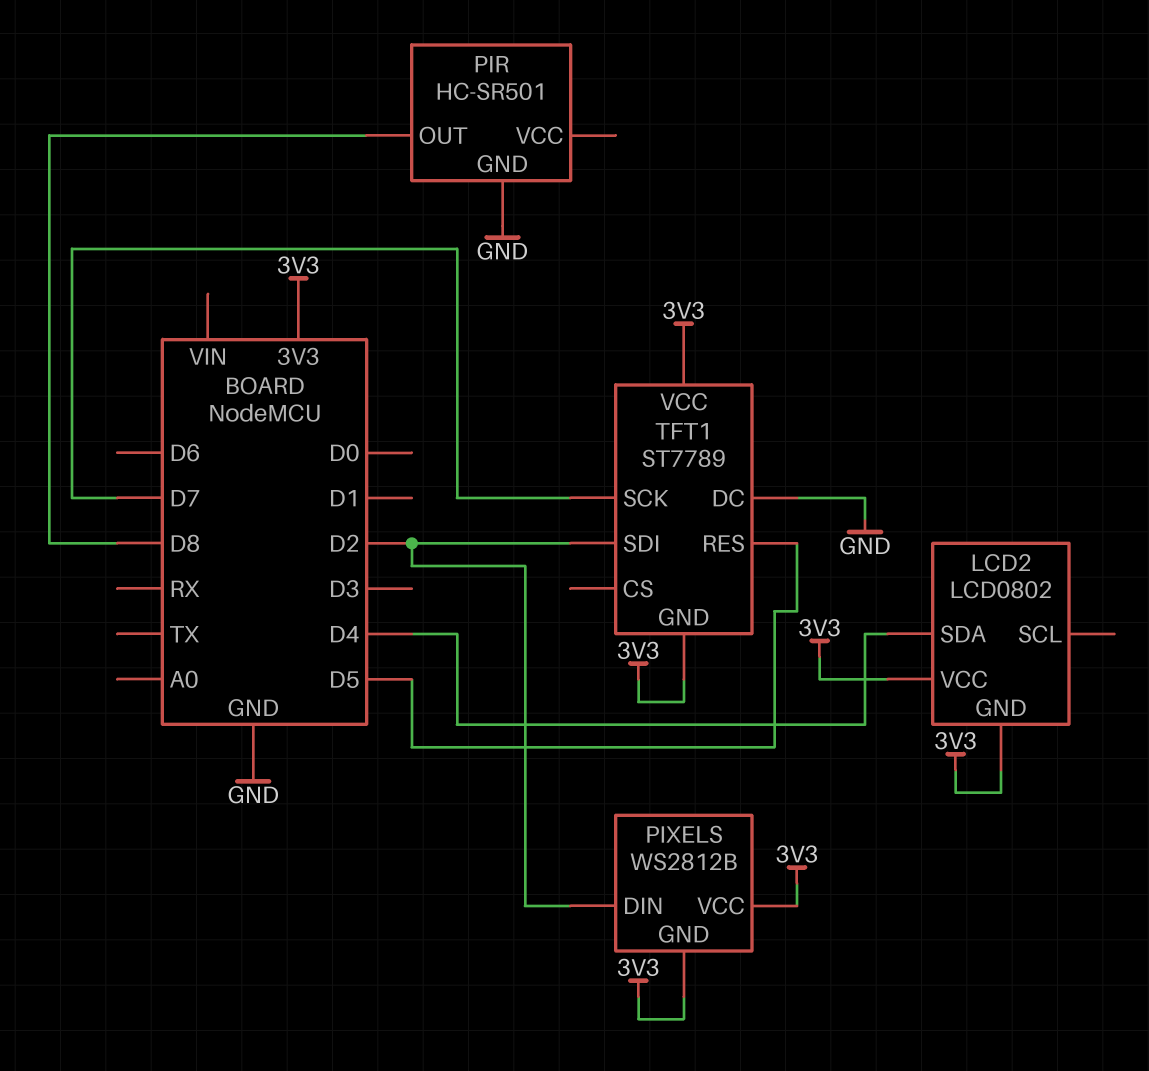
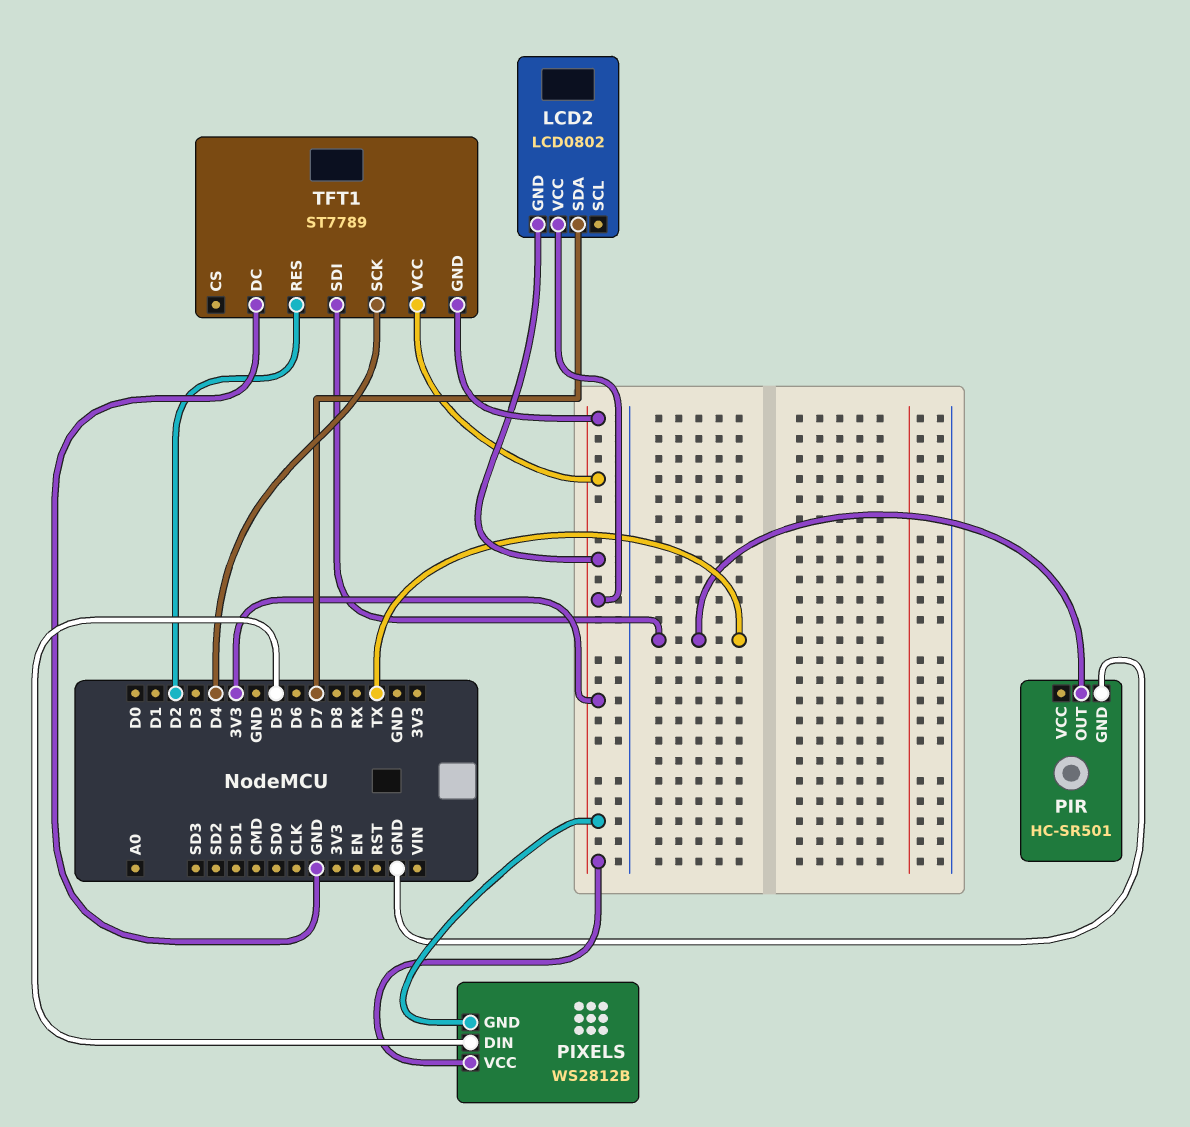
LCD2 pin SDA: D4 -> D7
PIR pin OUT: D8 -> TX
PIXELS pin DIN: D2 -> D5
TFT1 pin RES: D5 -> D2
TFT1 pin SCK: D7 -> D4
TFT1 pin SDI: D2 -> TX

